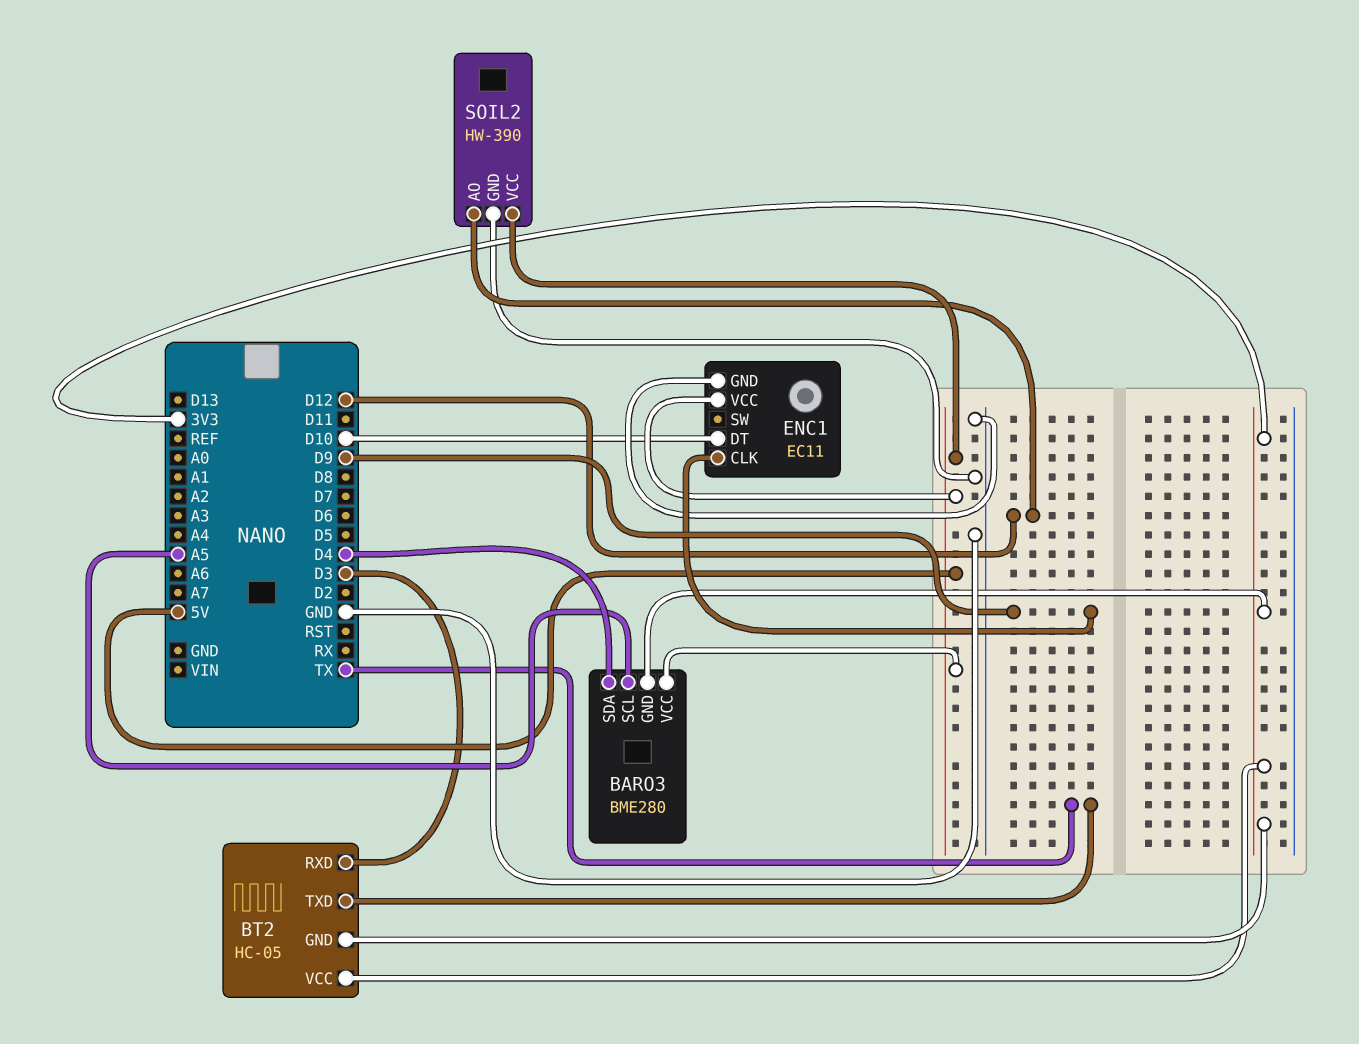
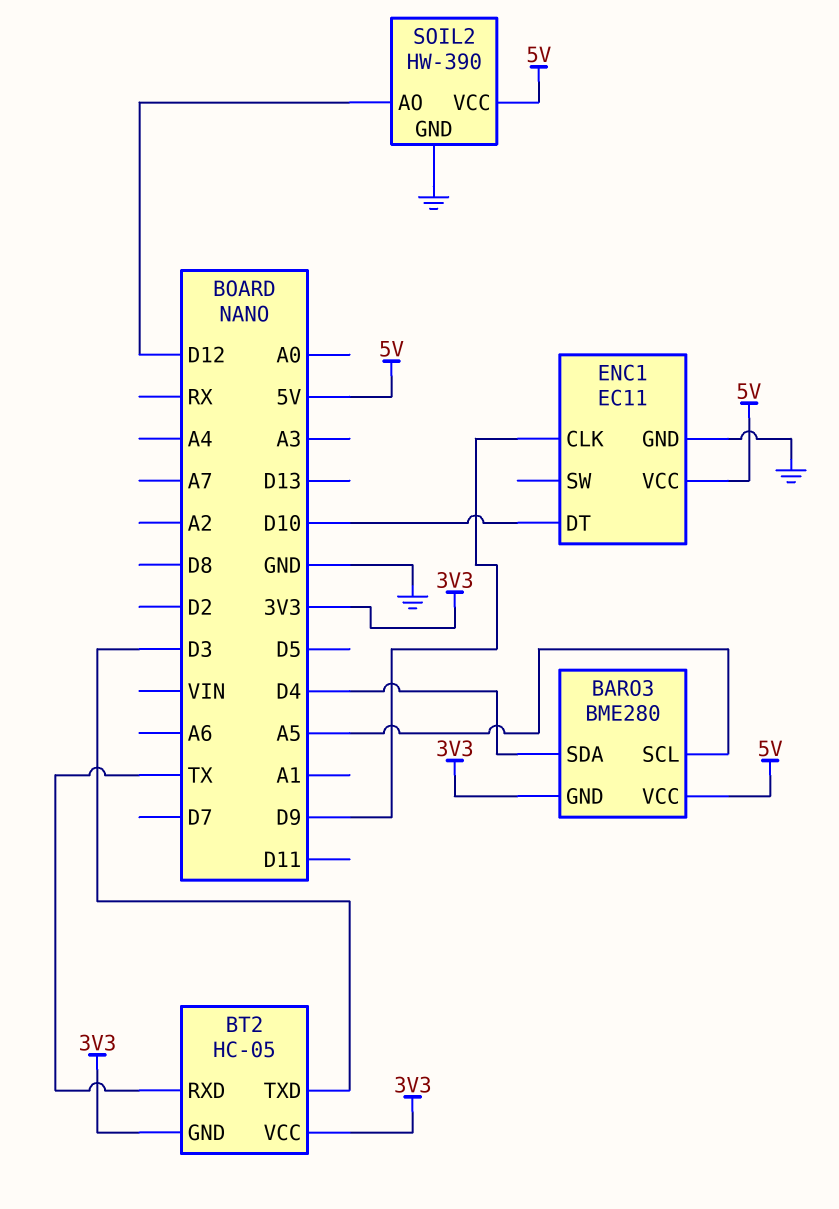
BT2 pin RXD: D3 -> TX
BT2 pin TXD: TX -> D3

